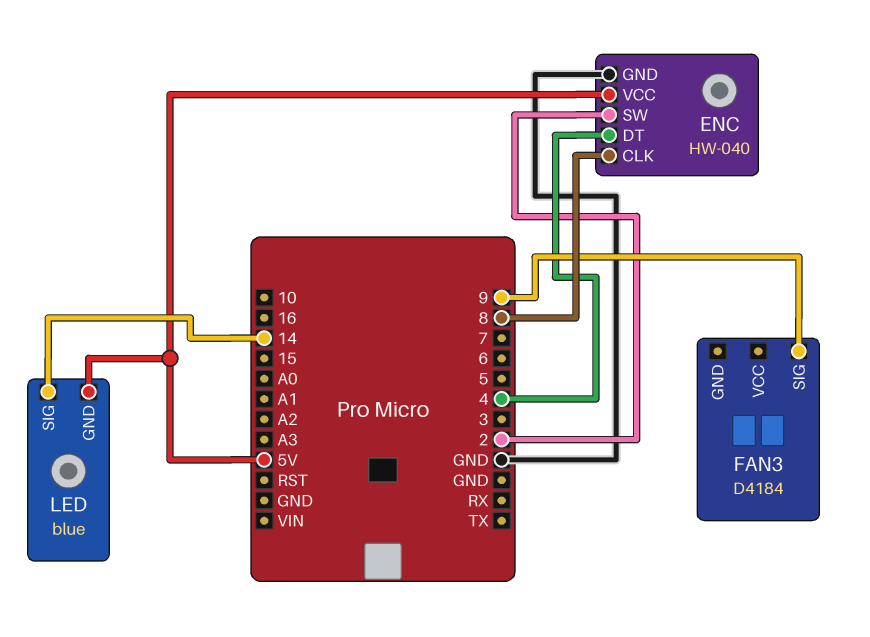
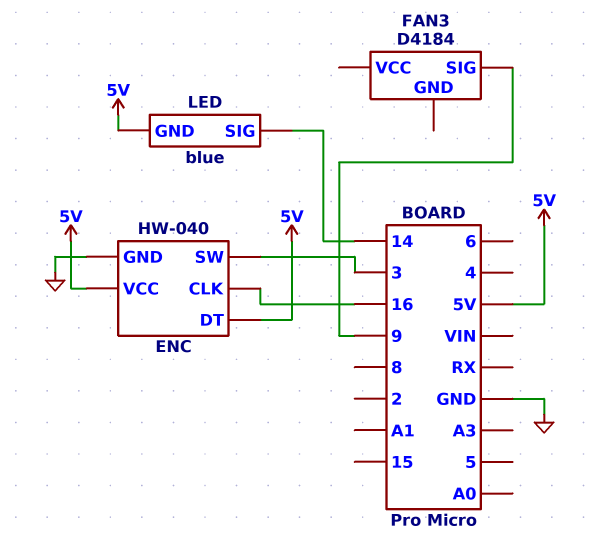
ENC pin CLK: 8 -> 16
ENC pin DT: 4 -> 5V
ENC pin SW: 2 -> 3

